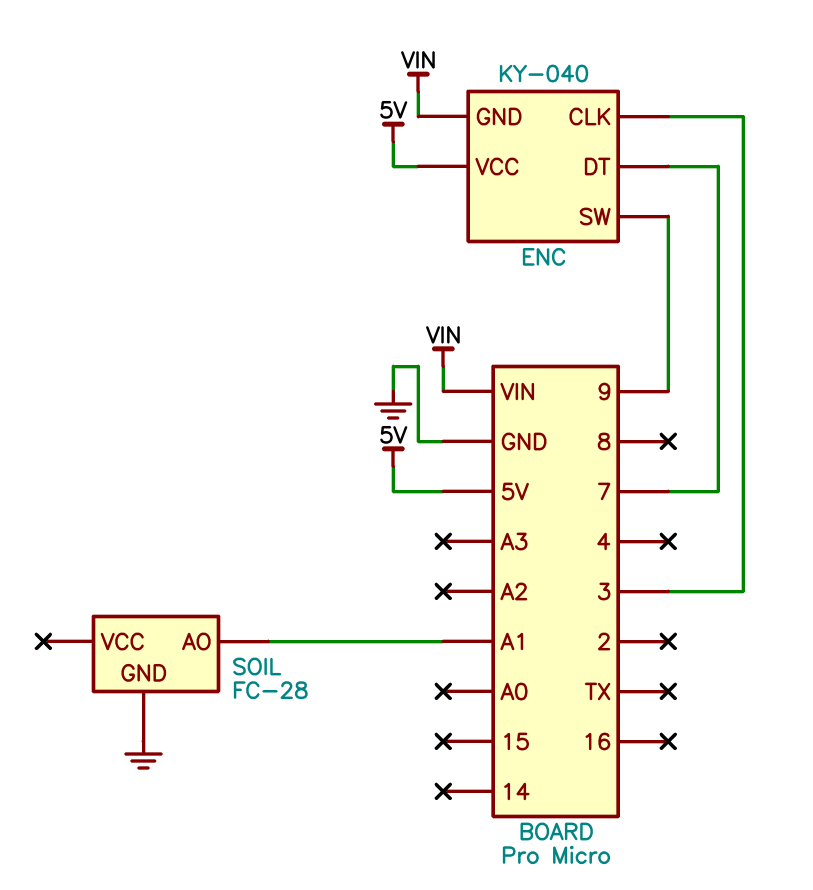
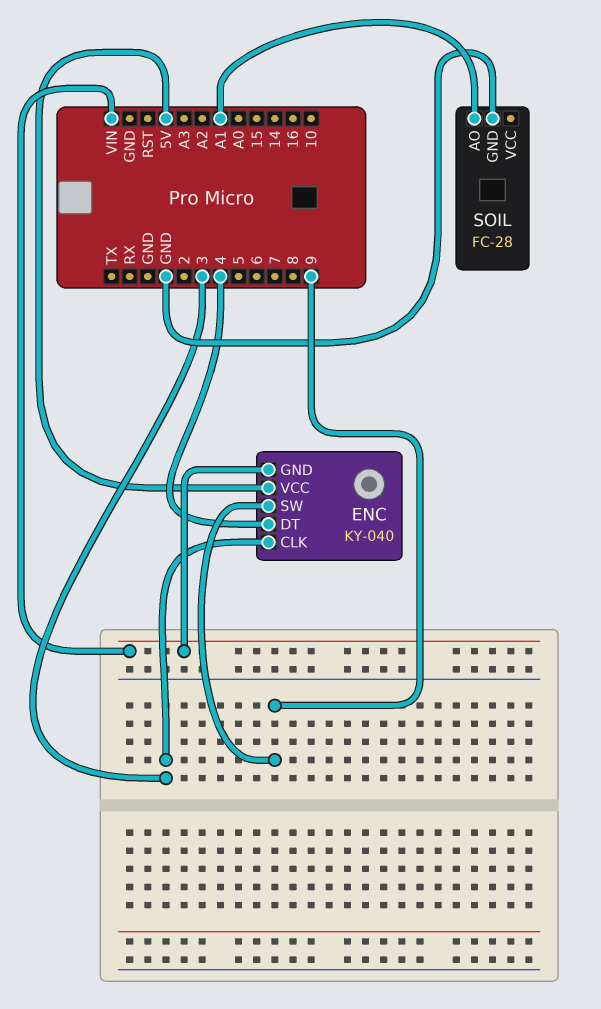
ENC pin DT: 7 -> 4

